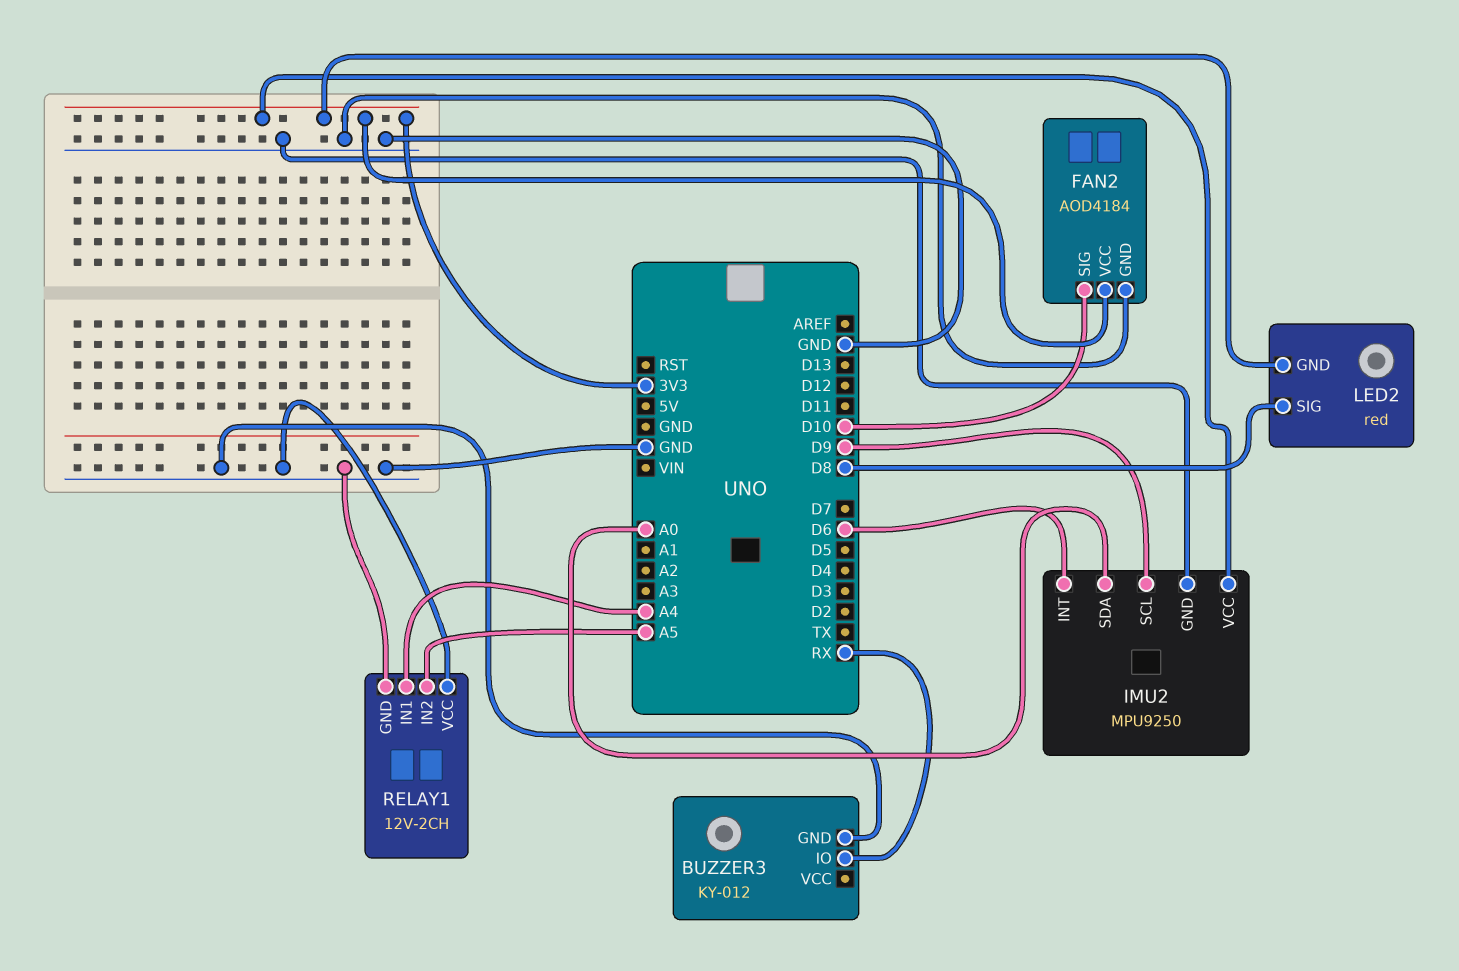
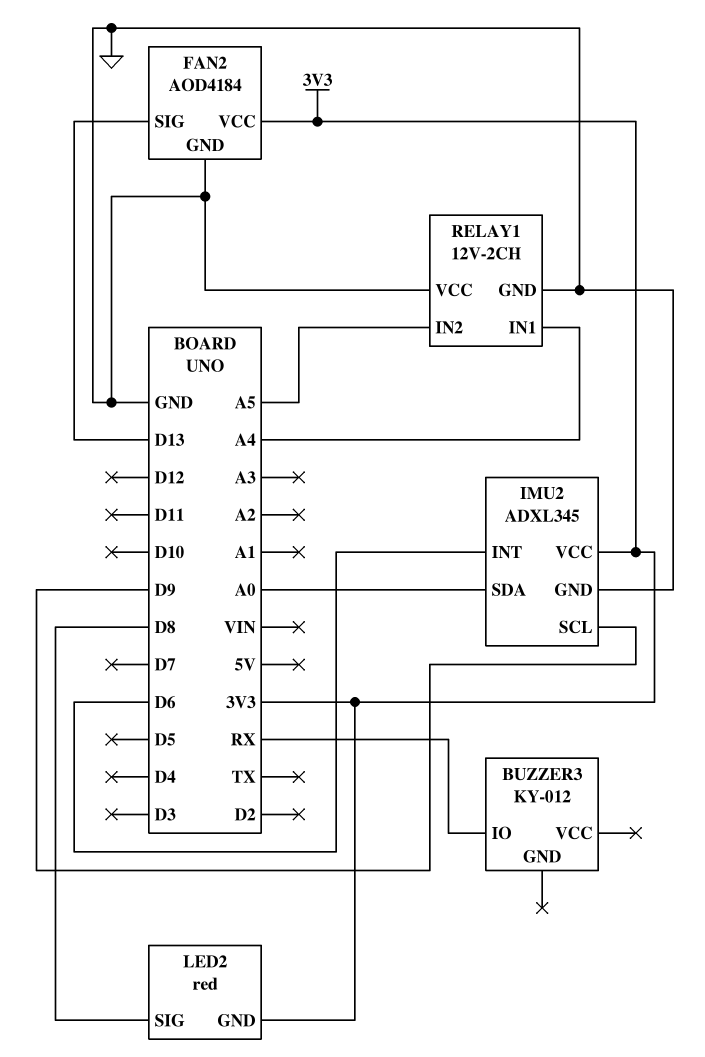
BUZZER3 pin GND: GND -> none
FAN2 pin SIG: D10 -> D13
IMU2: MPU9250 -> ADXL345

